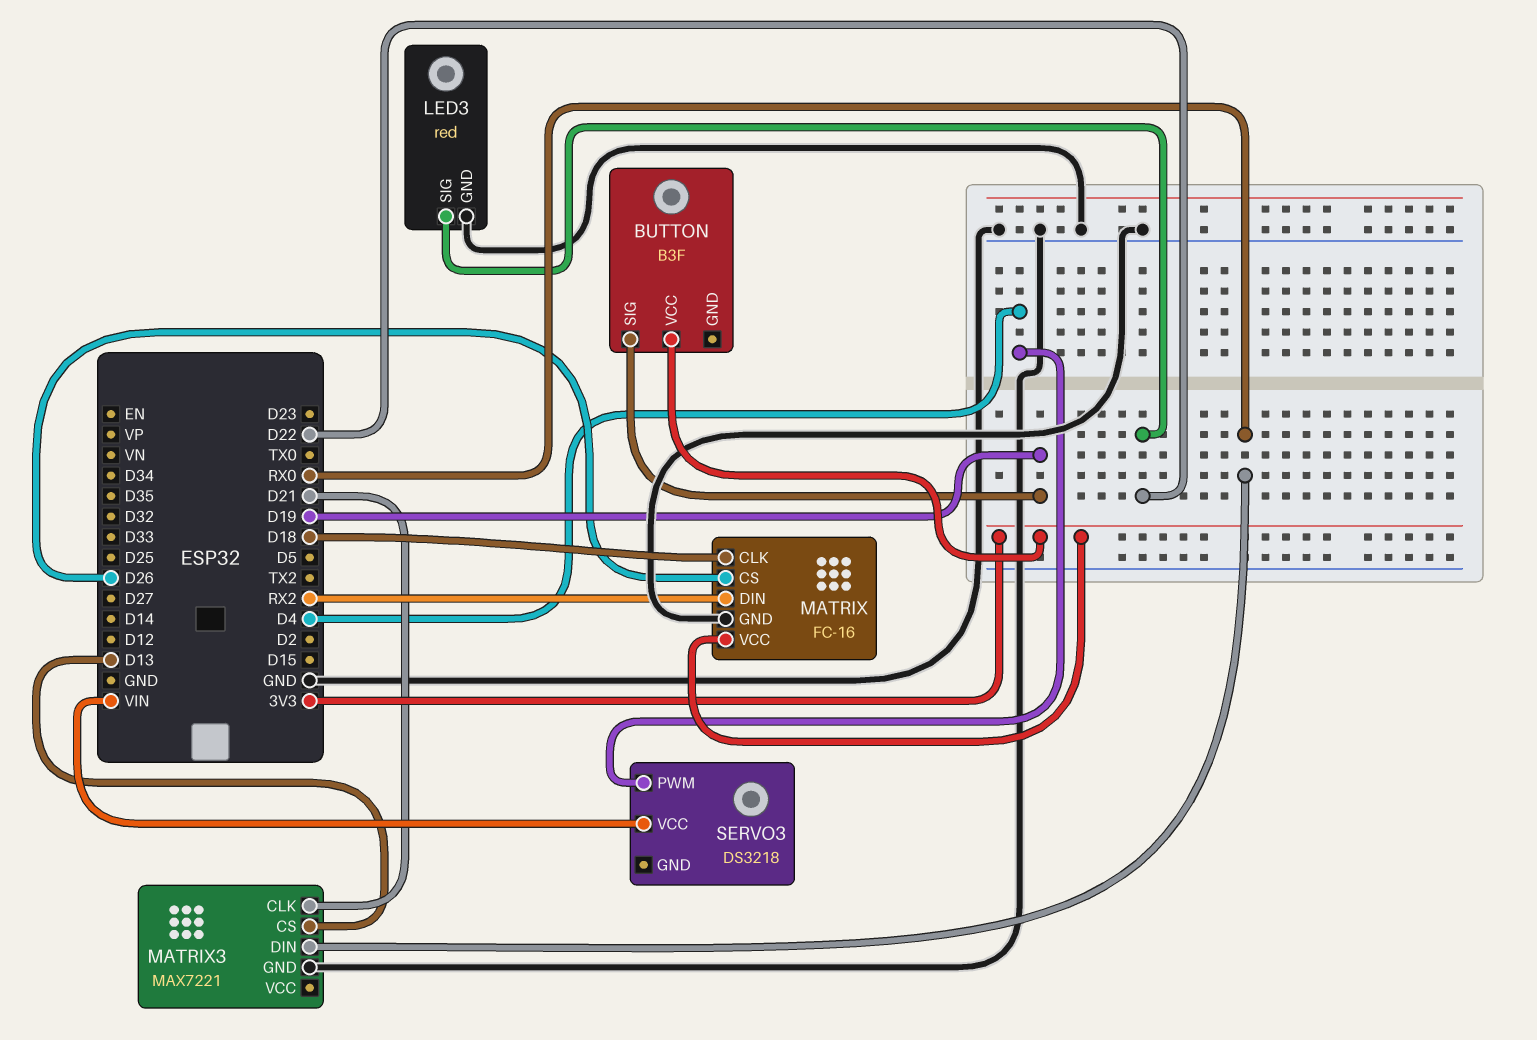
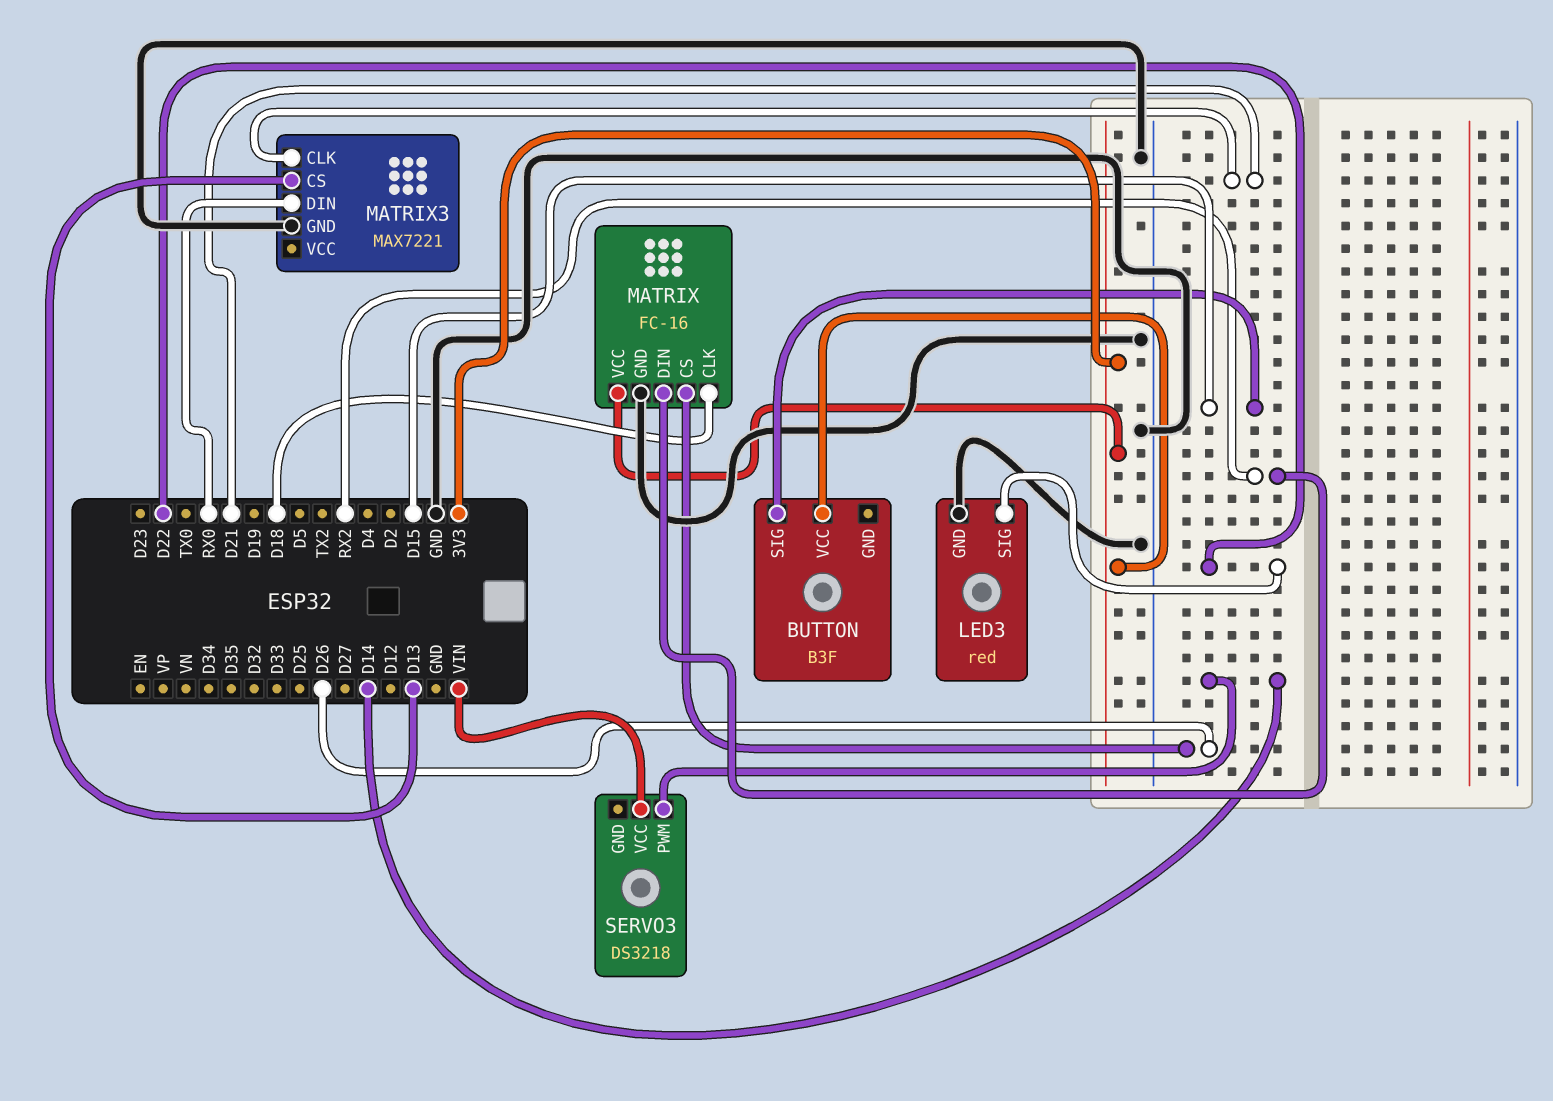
BUTTON pin SIG: D19 -> D15
SERVO3 pin PWM: D4 -> D14

